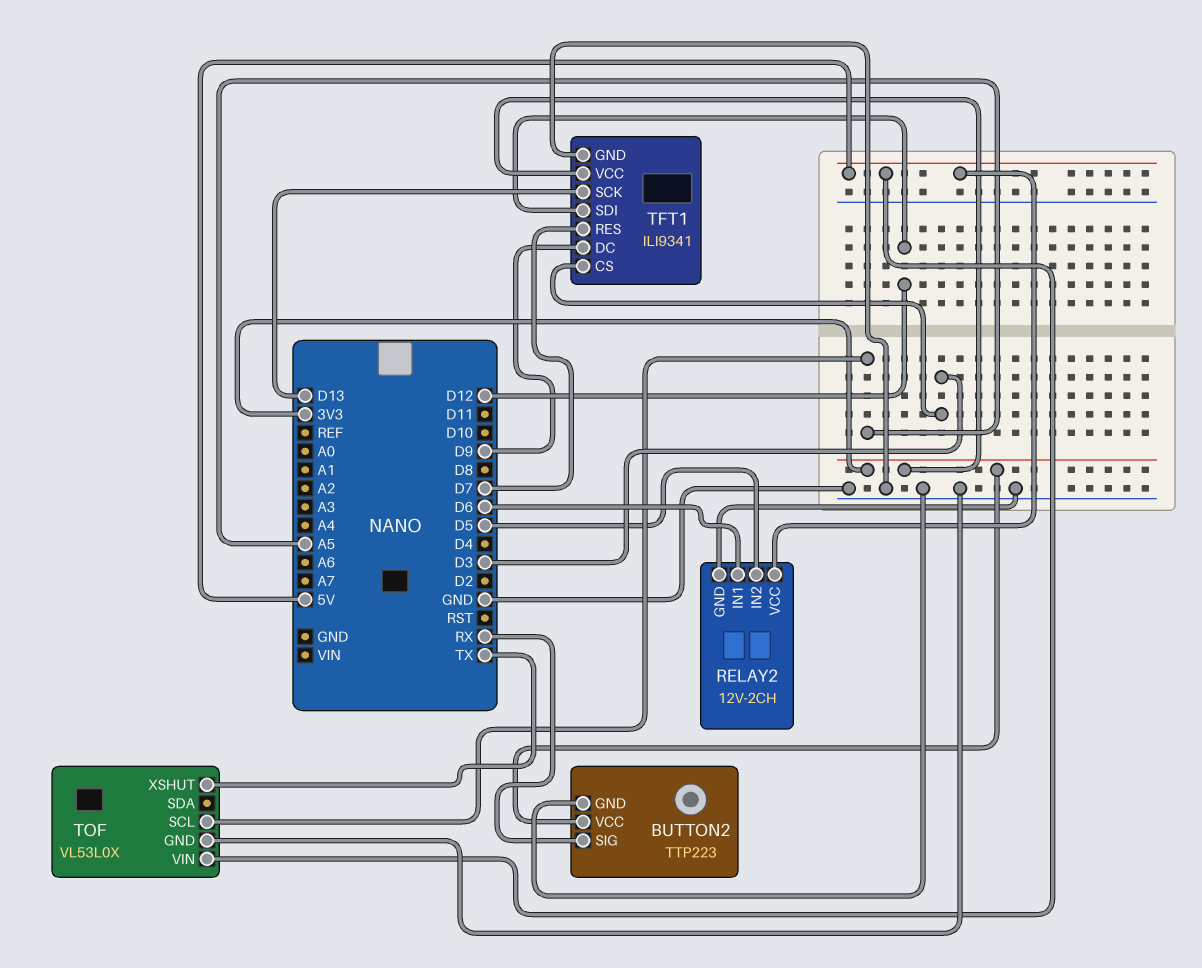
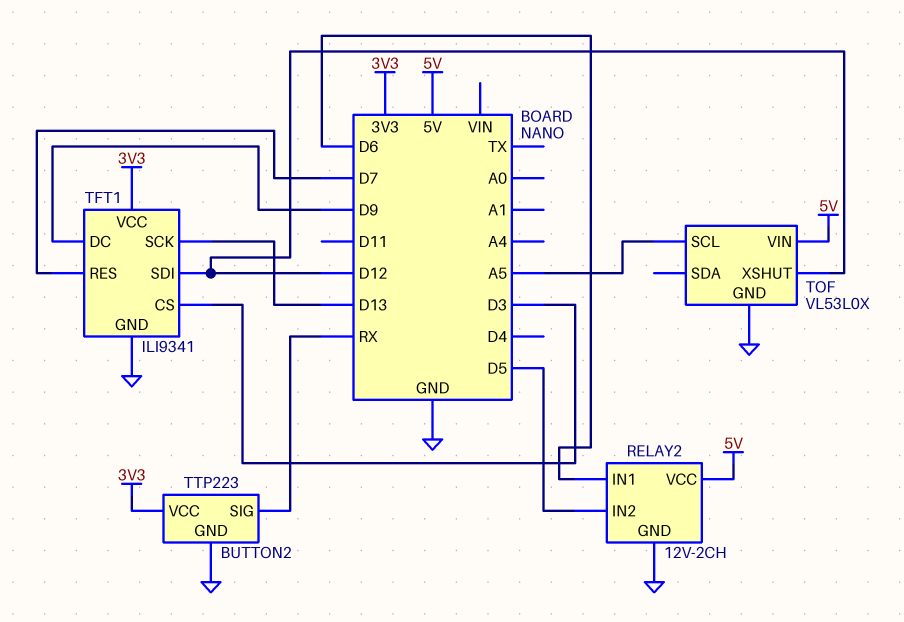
TOF pin XSHUT: TX -> D12

